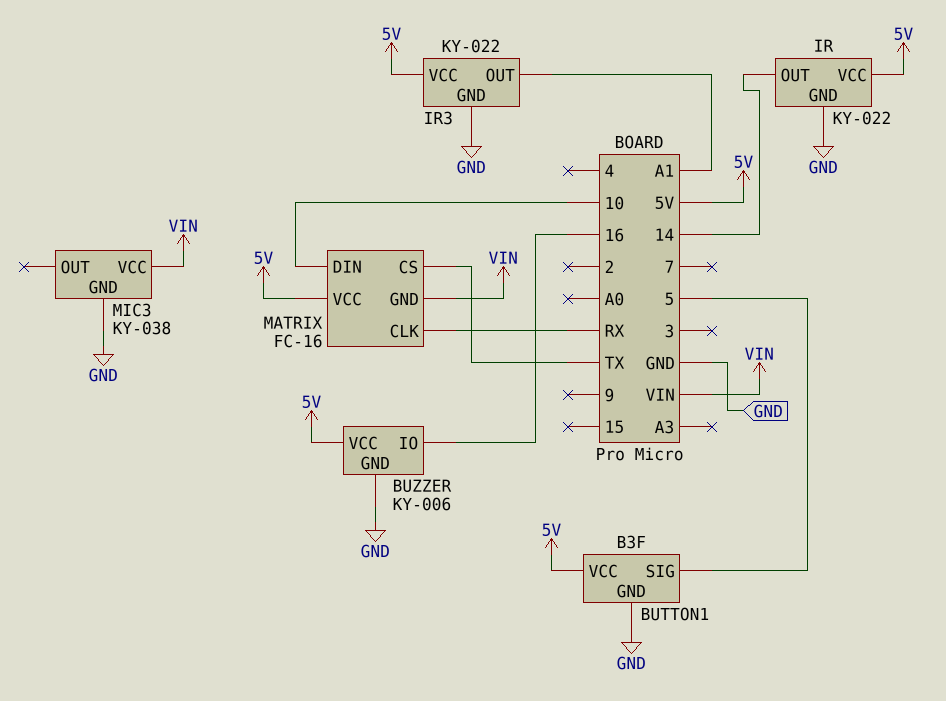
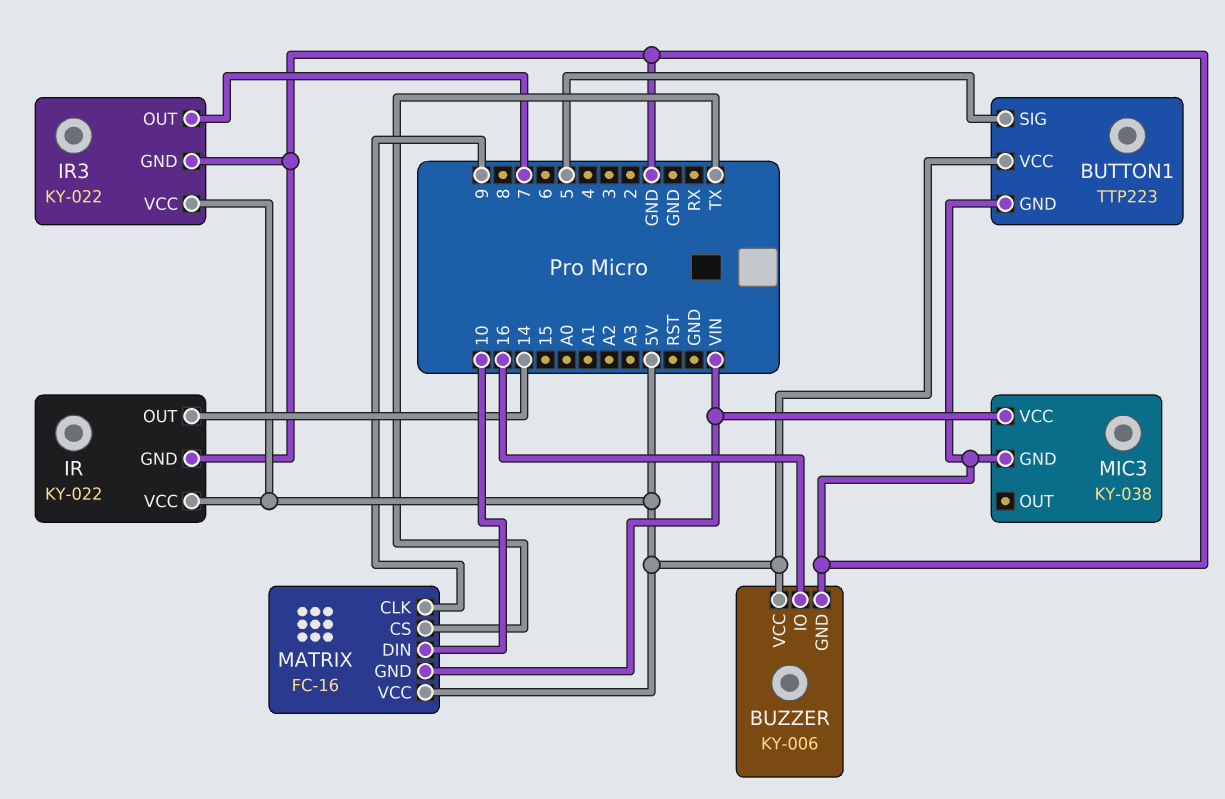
BUTTON1: B3F -> TTP223
IR3 pin OUT: A1 -> 7
MATRIX pin CLK: RX -> 9

